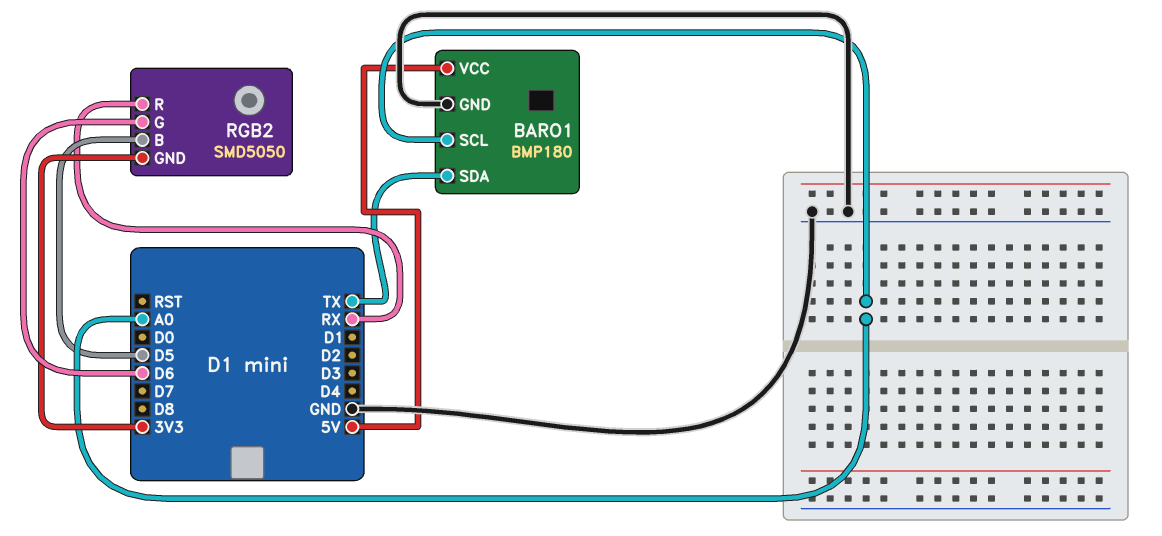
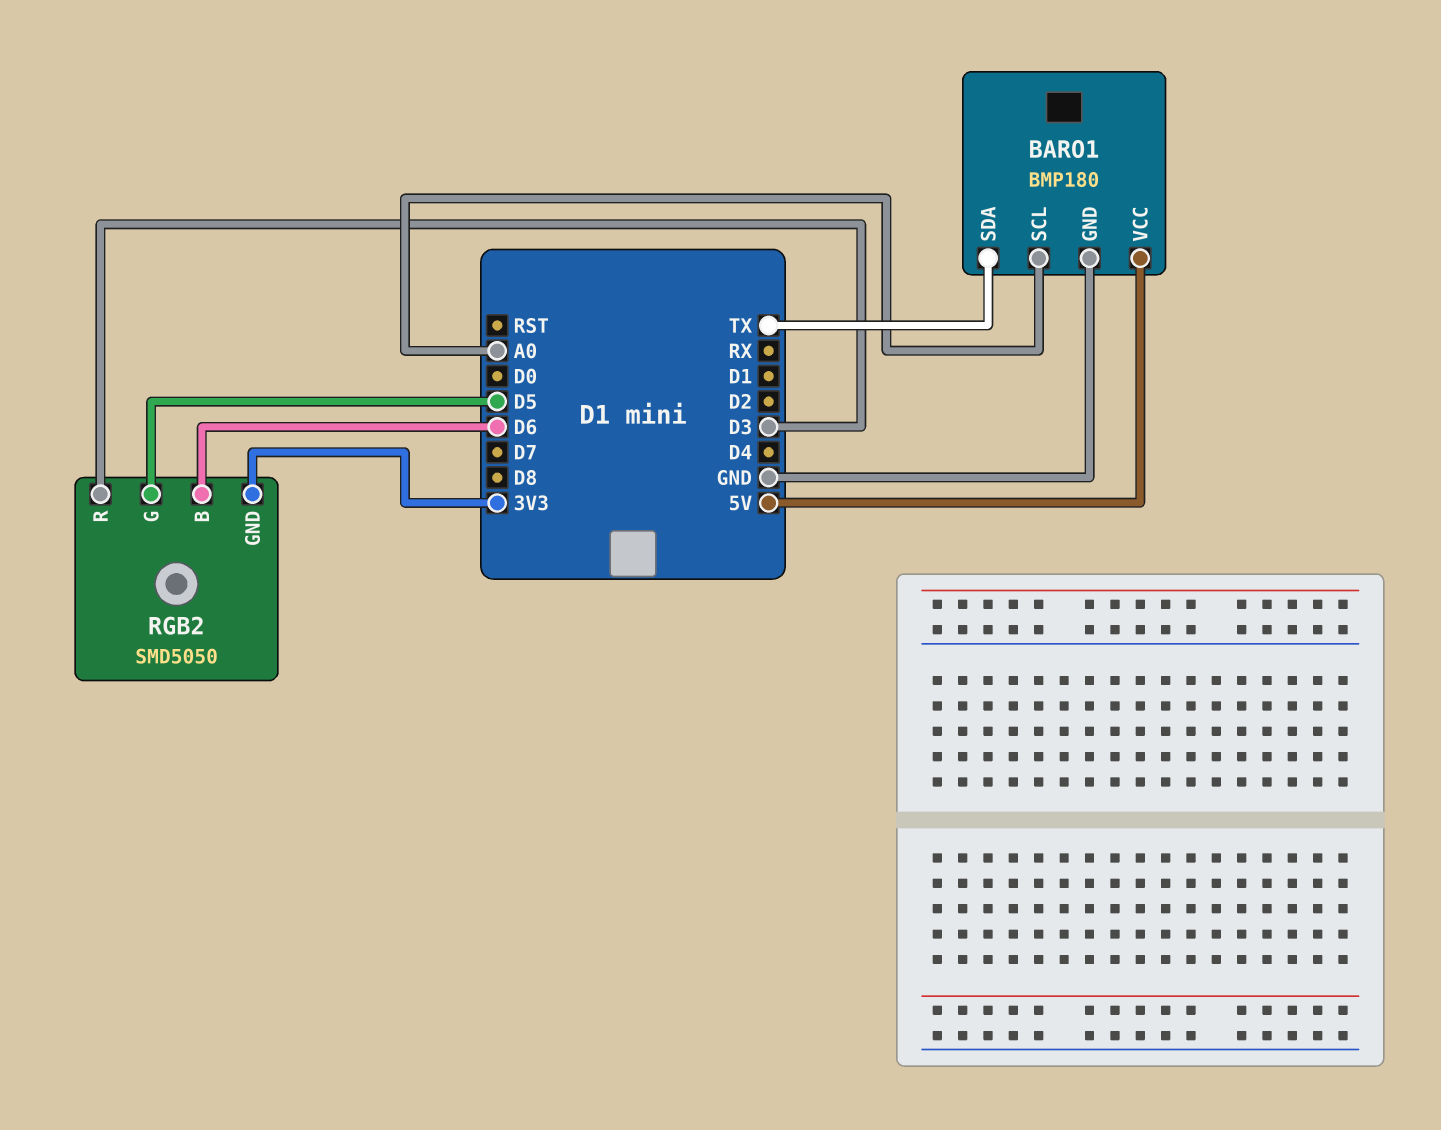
RGB2 pin B: D5 -> D6
RGB2 pin G: D6 -> D5
RGB2 pin R: RX -> D3

